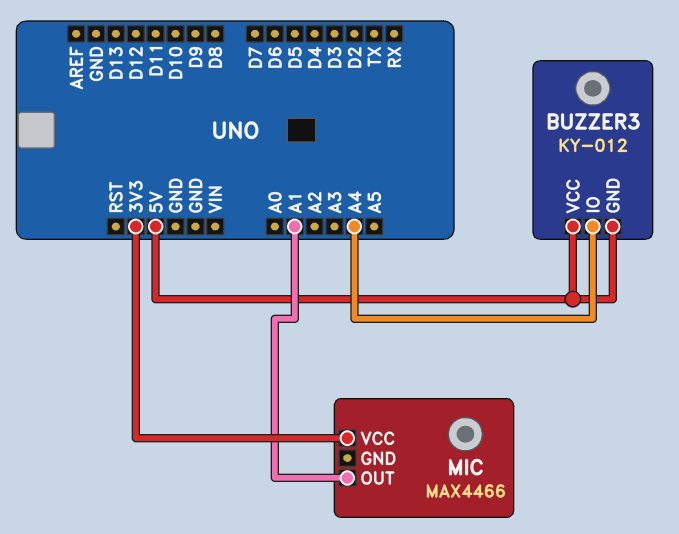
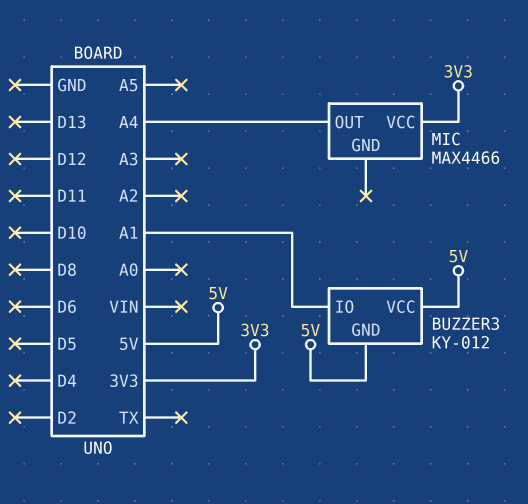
BUZZER3 pin IO: A4 -> A1
MIC pin OUT: A1 -> A4

